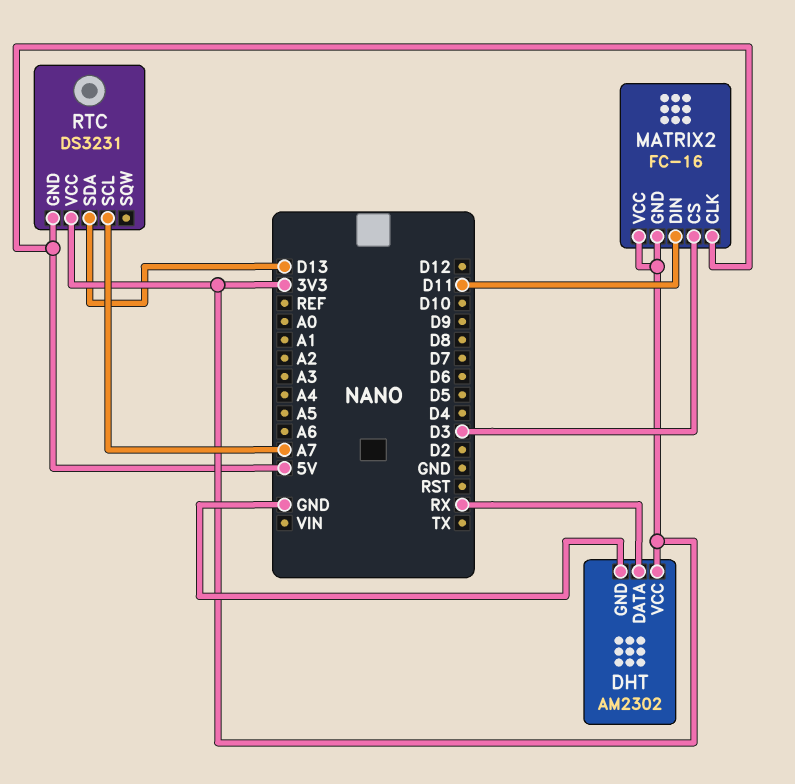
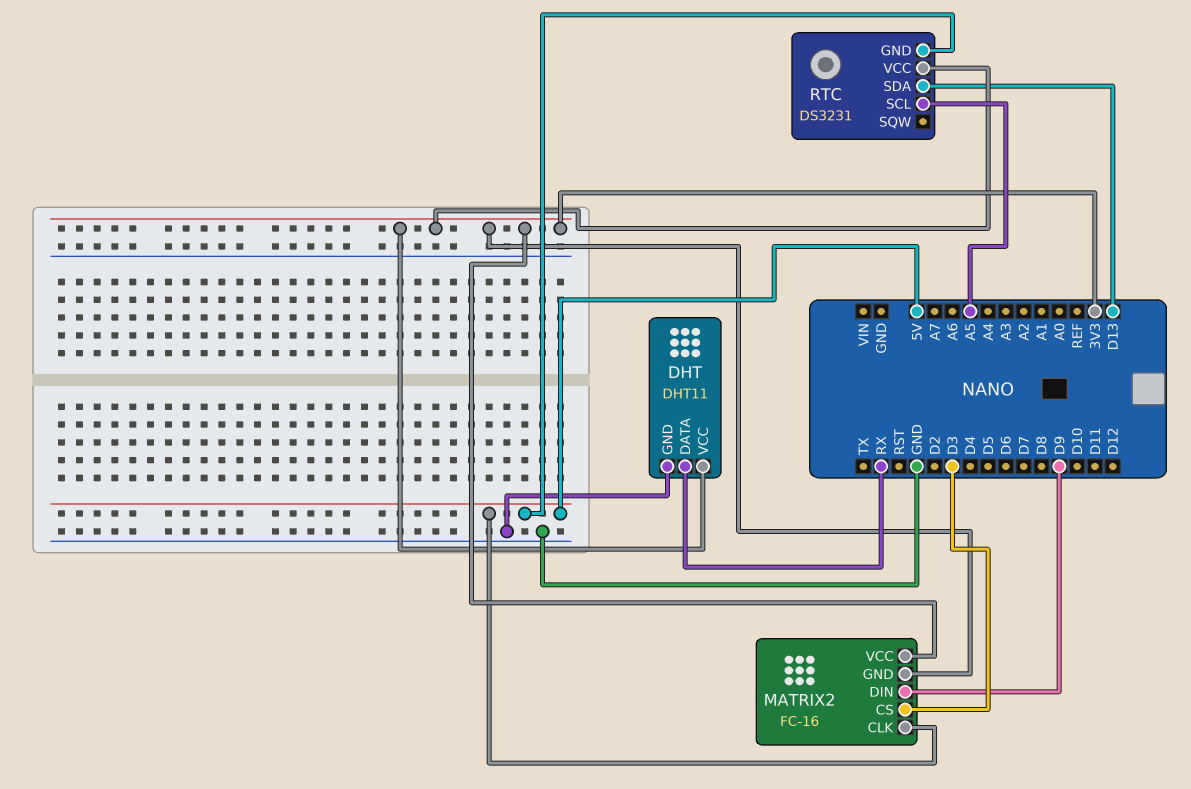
DHT: AM2302 -> DHT11
MATRIX2 pin DIN: D11 -> D9
RTC pin SCL: A7 -> A5

